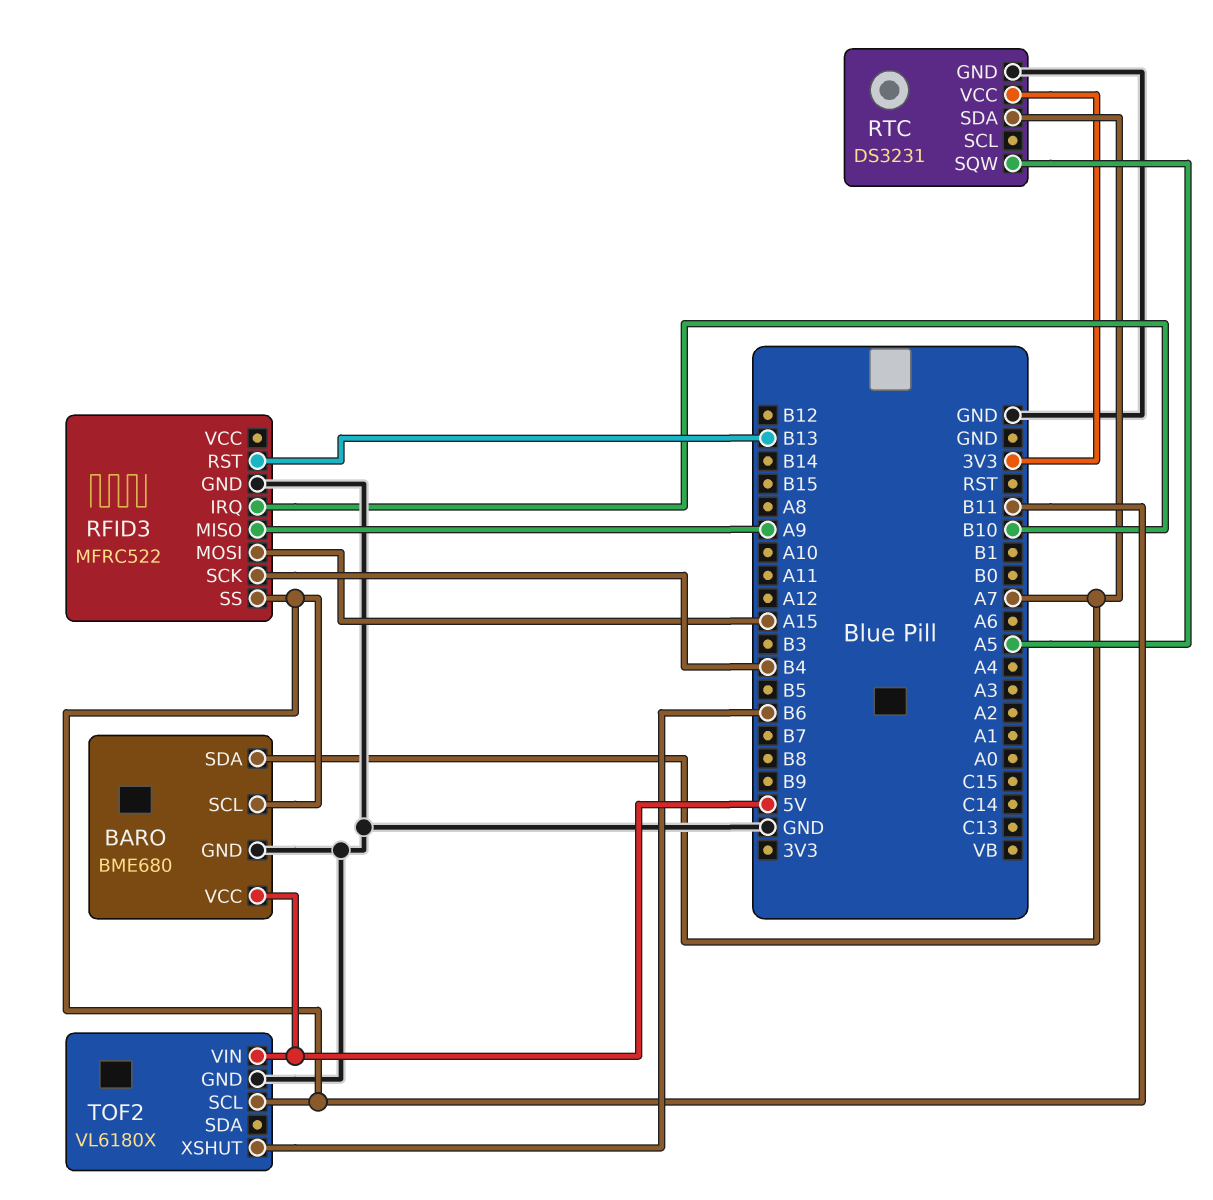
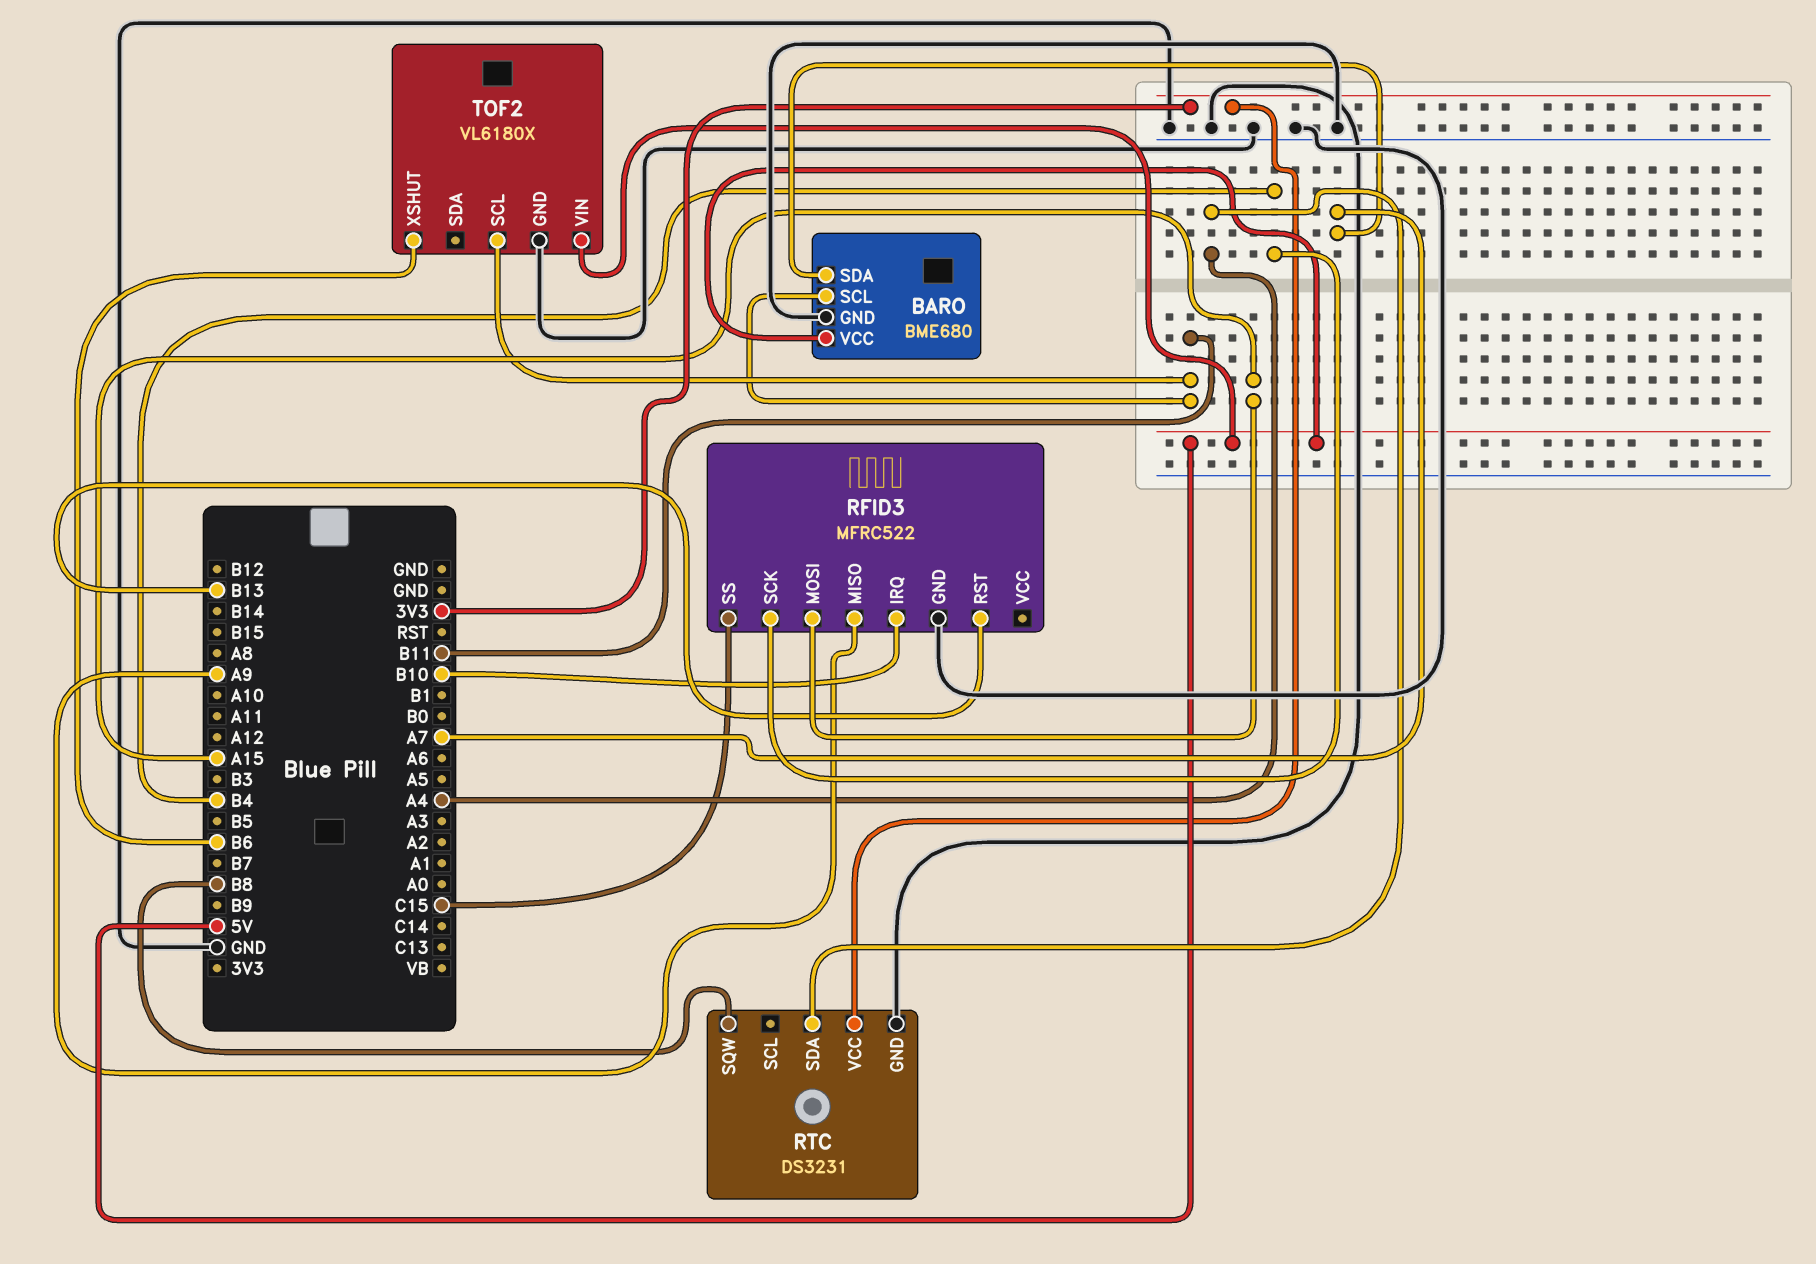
RFID3 pin SS: B11 -> C15
RTC pin SDA: A7 -> A4
RTC pin SQW: A5 -> B8

